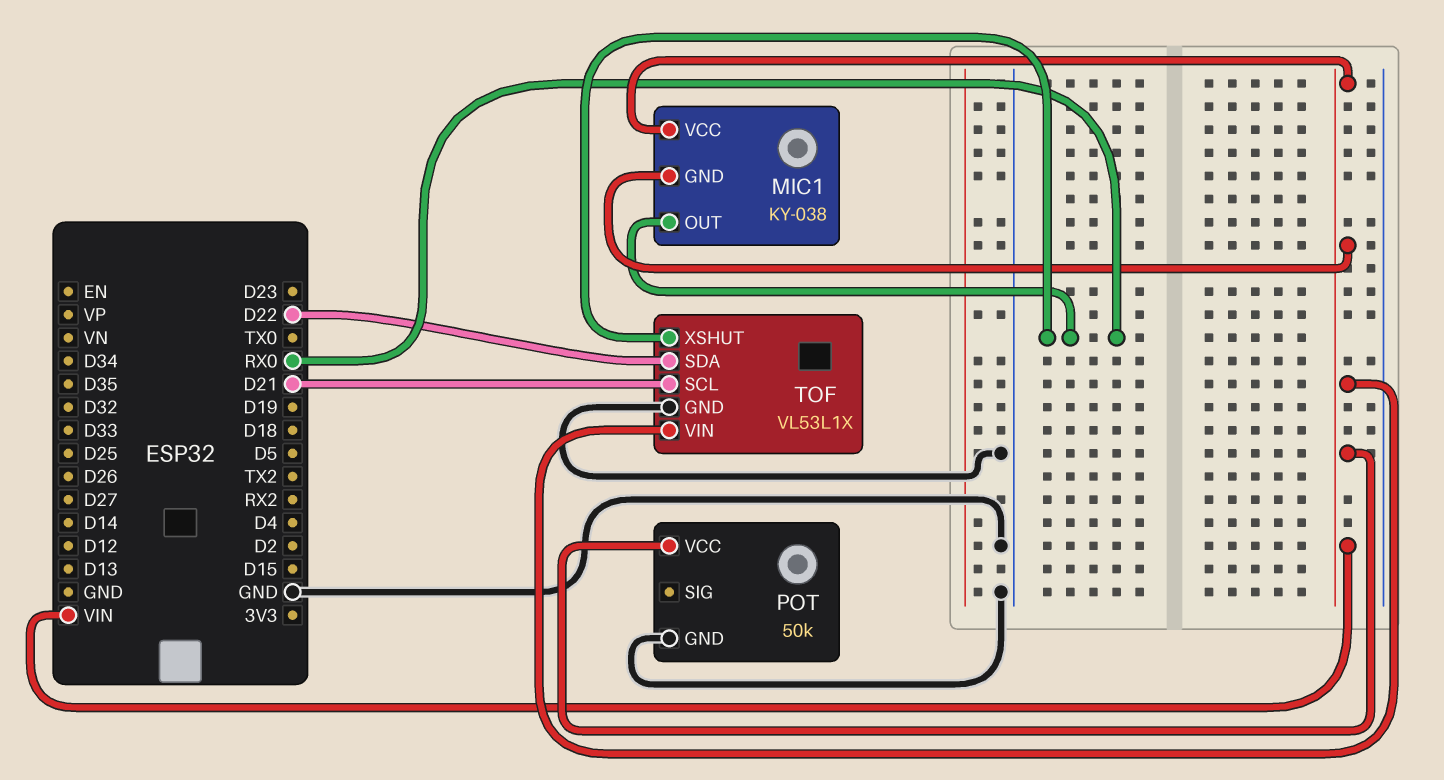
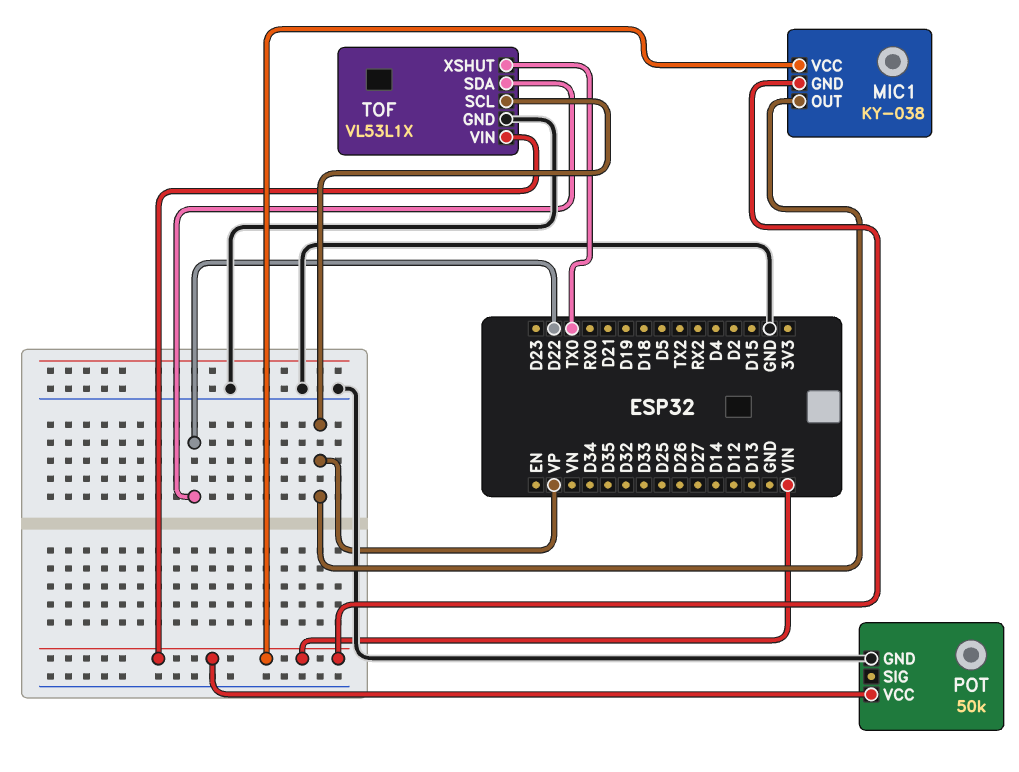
MIC1 pin OUT: RX0 -> VP
TOF pin SCL: D21 -> VP
TOF pin XSHUT: RX0 -> TX0

